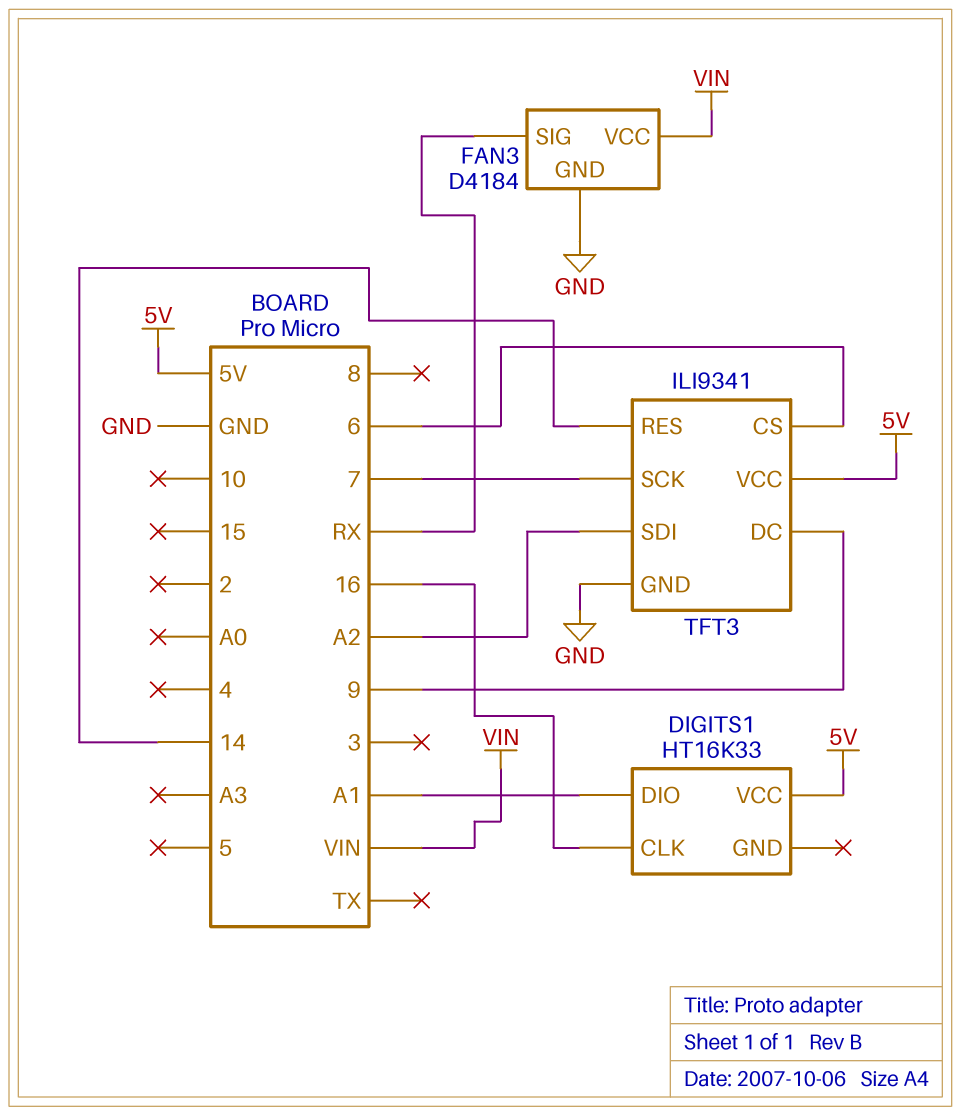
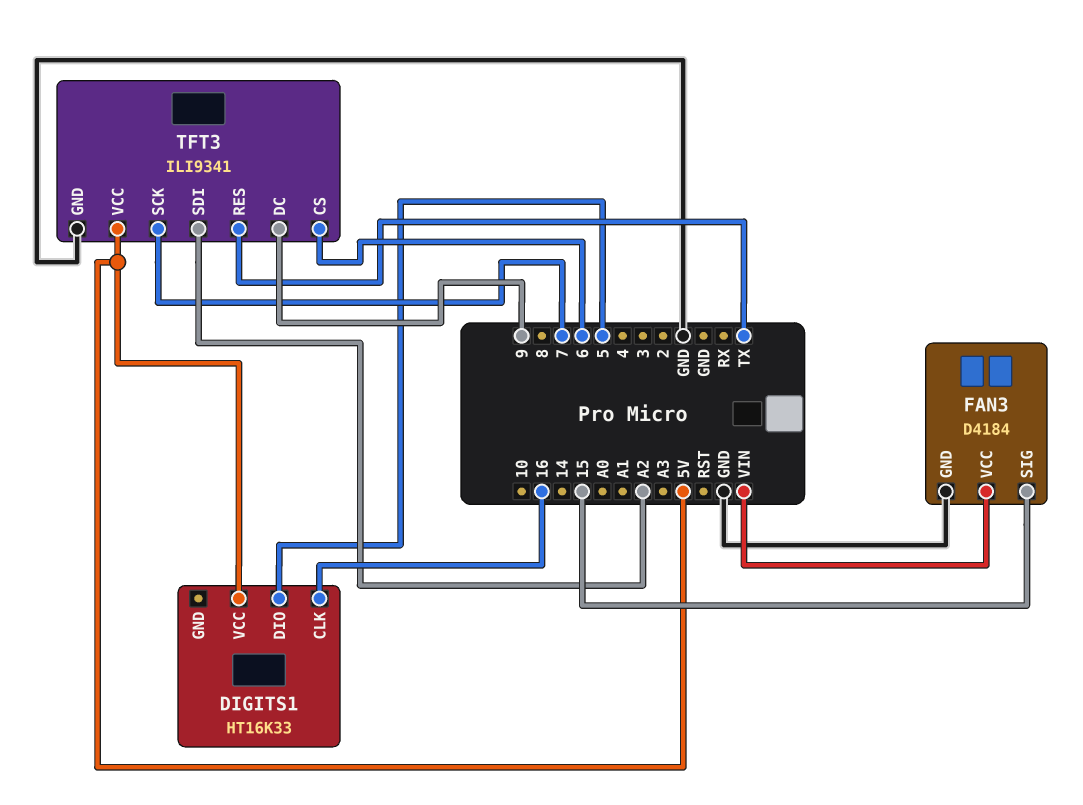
DIGITS1 pin DIO: A1 -> 5
FAN3 pin SIG: RX -> 15
TFT3 pin RES: 14 -> TX

